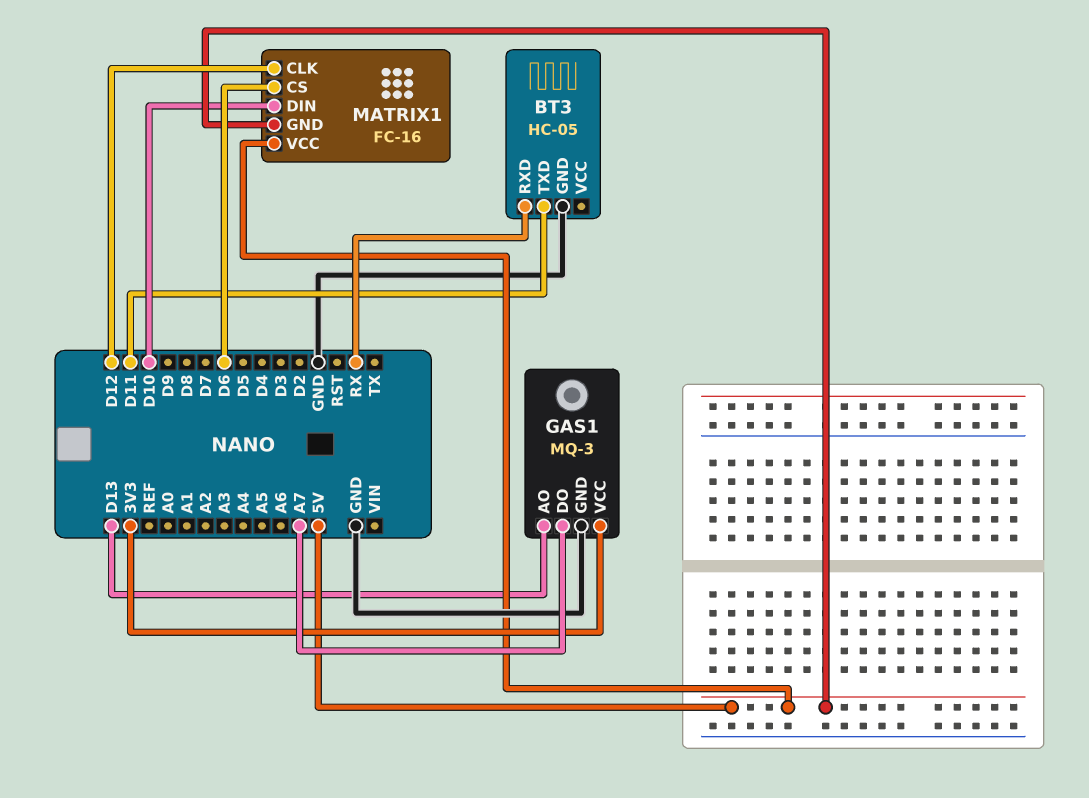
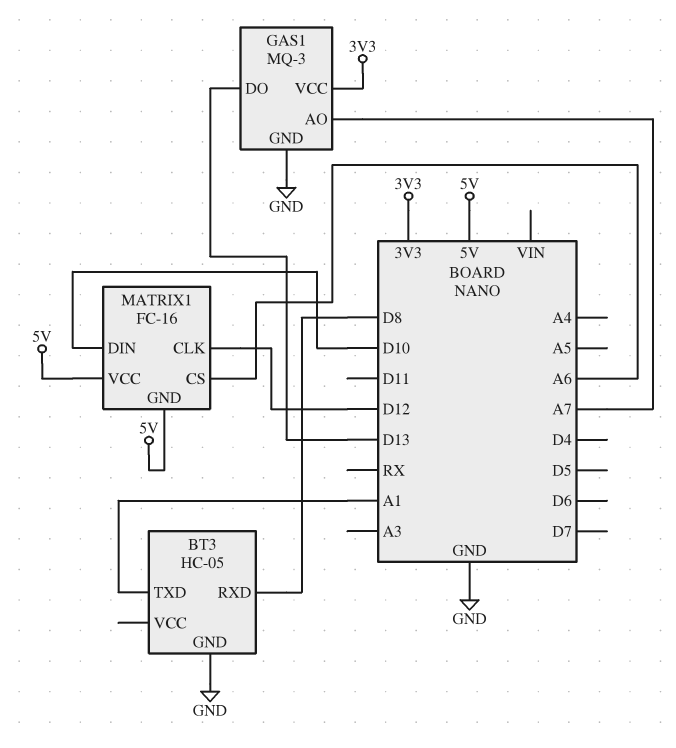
BT3 pin RXD: RX -> D8
BT3 pin TXD: D11 -> A1
GAS1 pin AO: D13 -> A7
GAS1 pin DO: A7 -> D13
MATRIX1 pin CS: D6 -> A6

